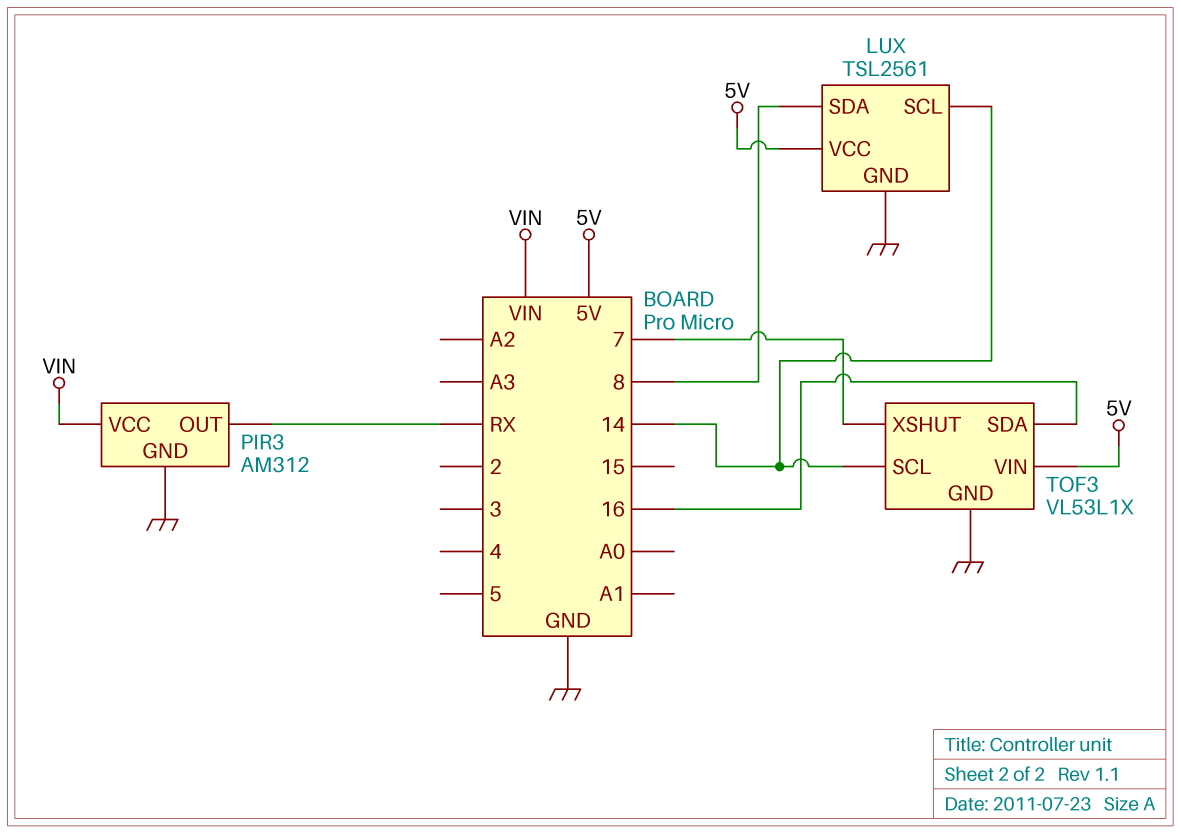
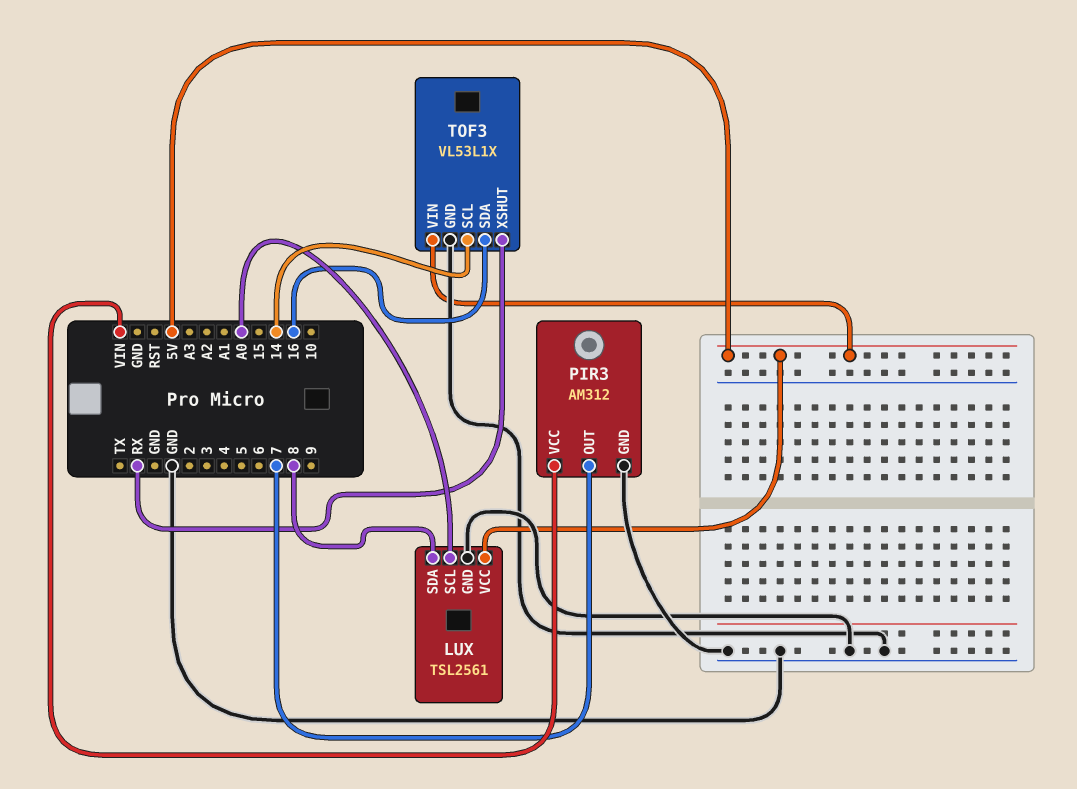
LUX pin SCL: 14 -> A0
PIR3 pin OUT: RX -> 7
TOF3 pin XSHUT: 7 -> RX

